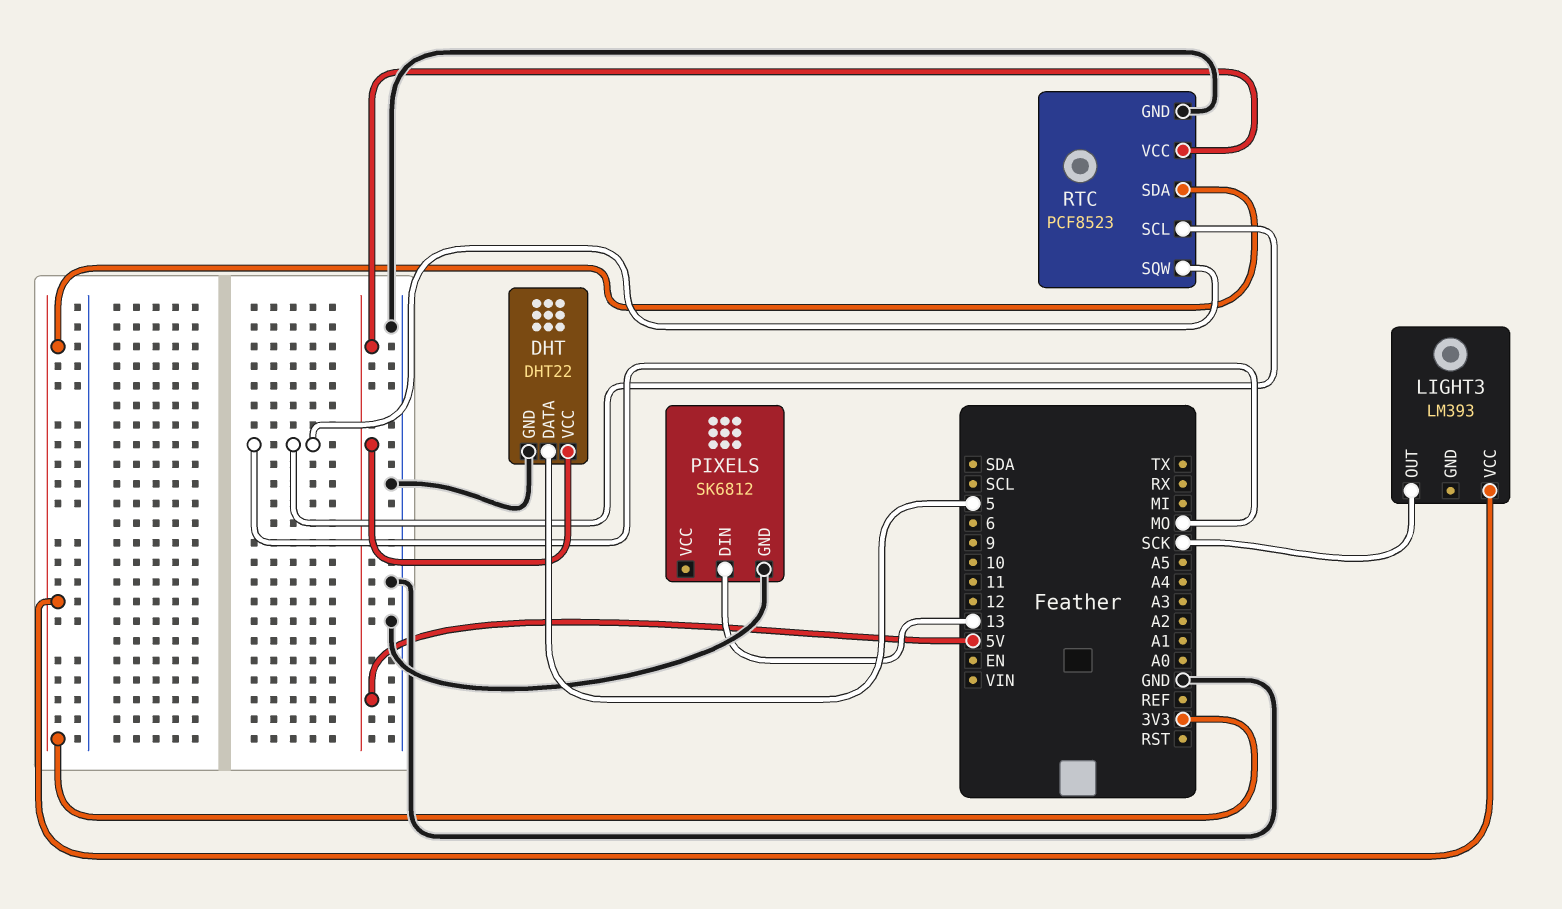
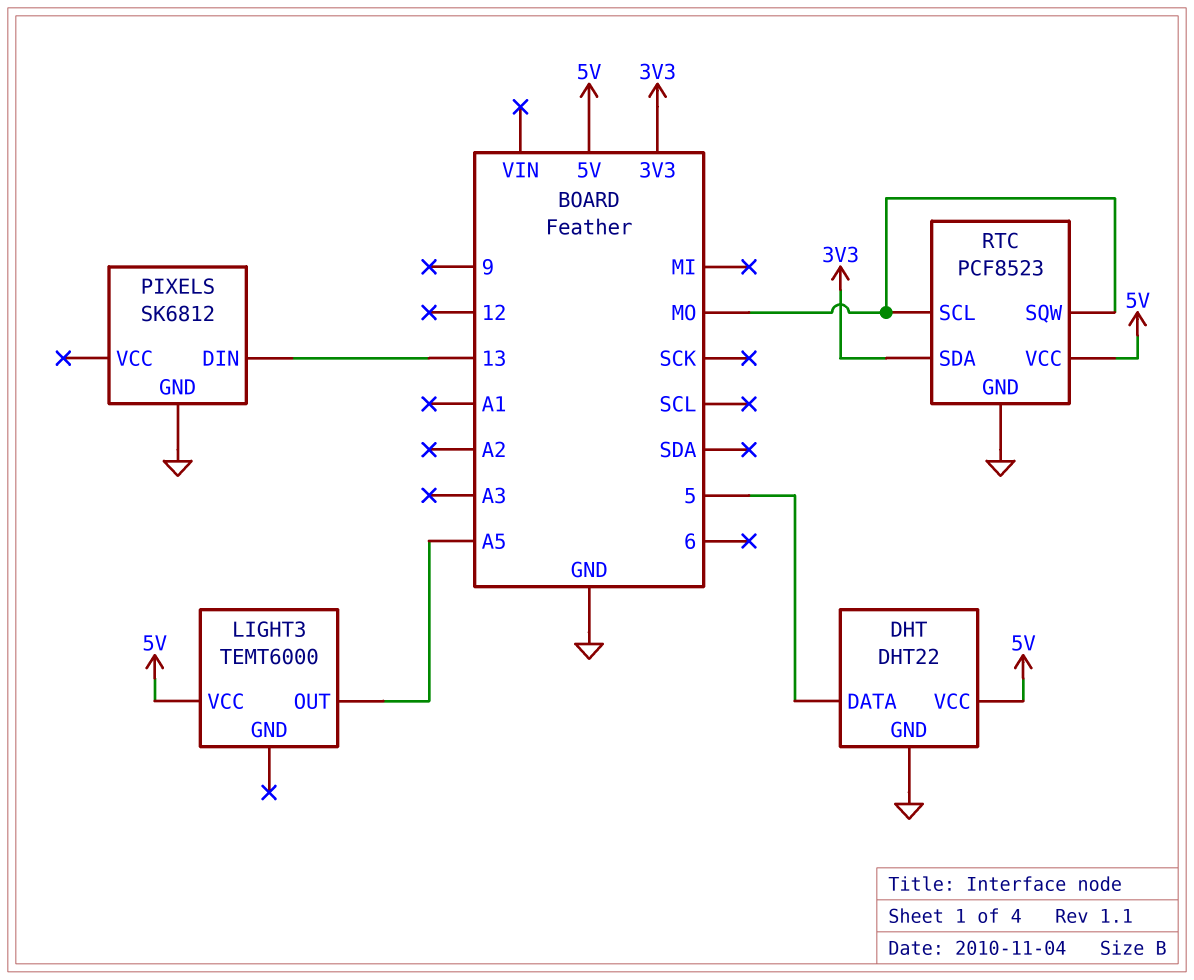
LIGHT3: LM393 -> TEMT6000
LIGHT3 pin OUT: SCK -> A5
LIGHT3 pin VCC: 3V3 -> 5V

